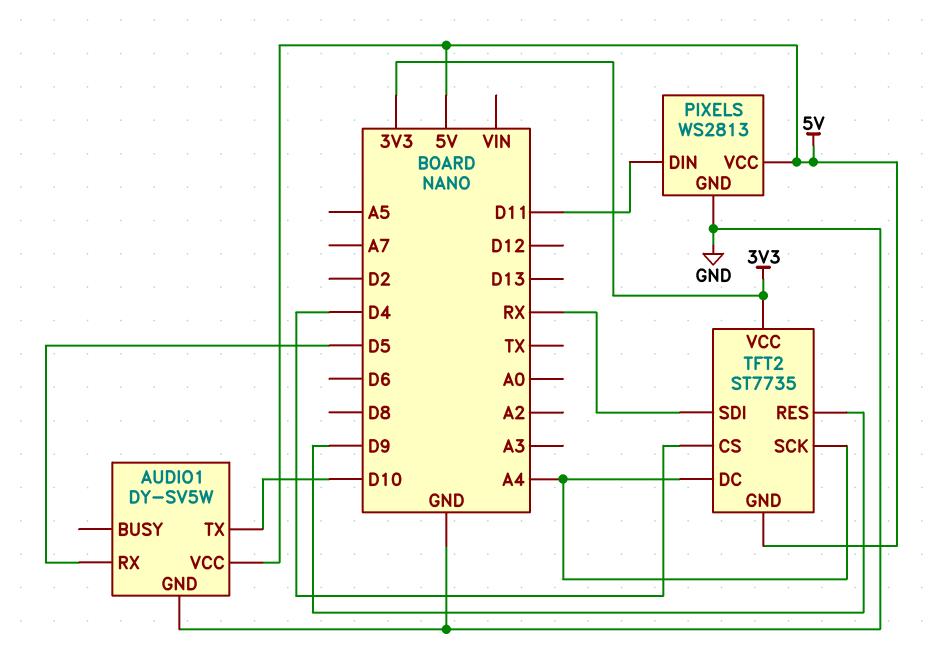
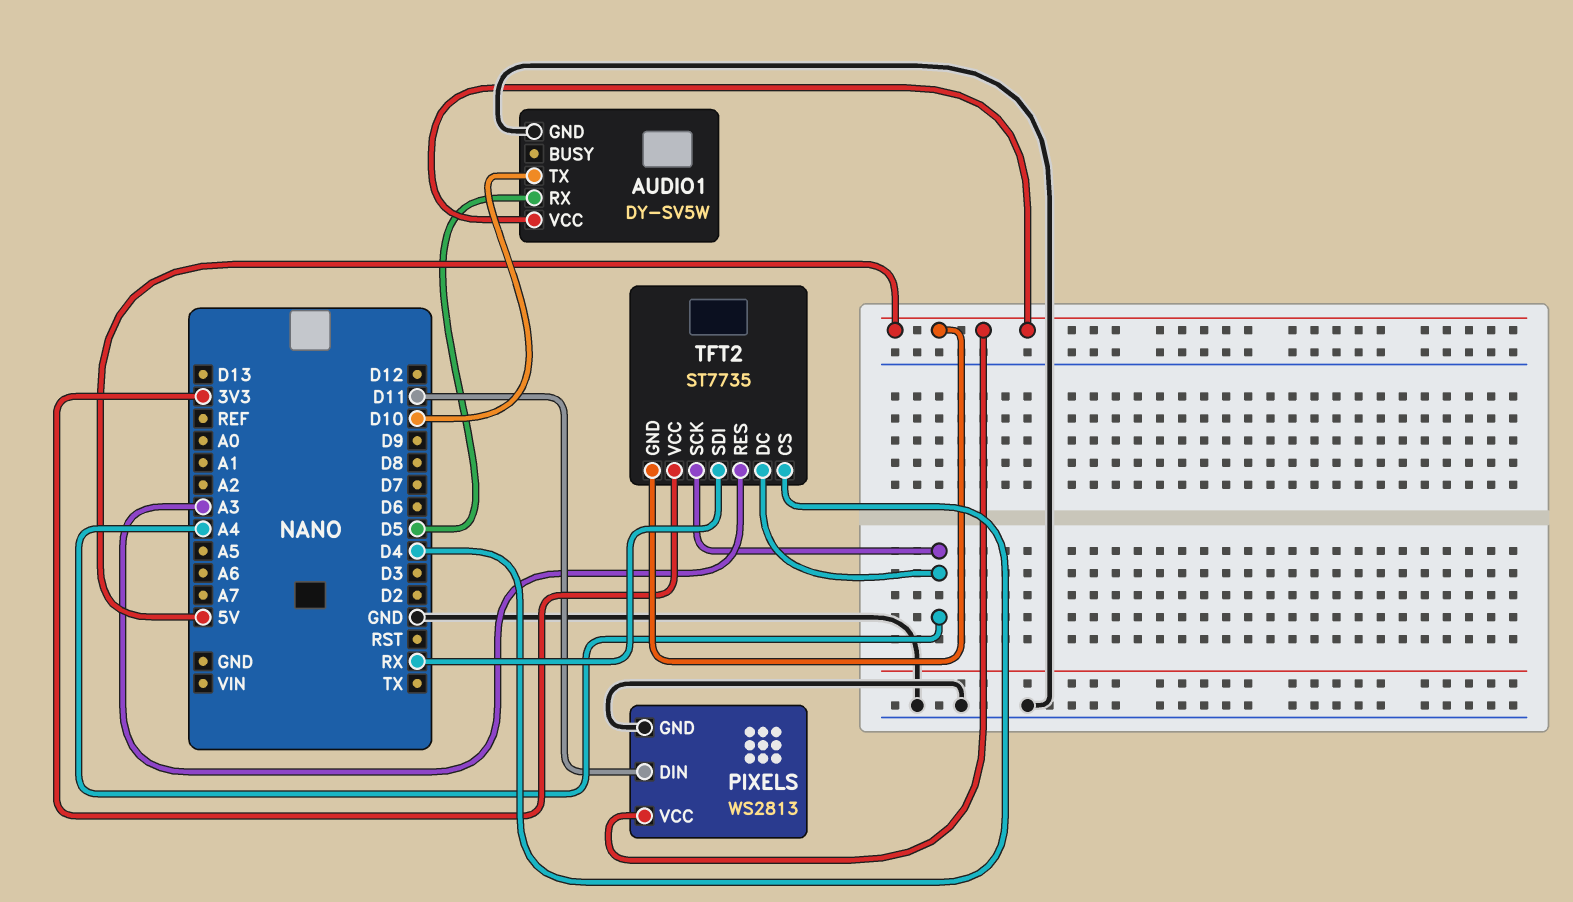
TFT2 pin RES: D9 -> A3

